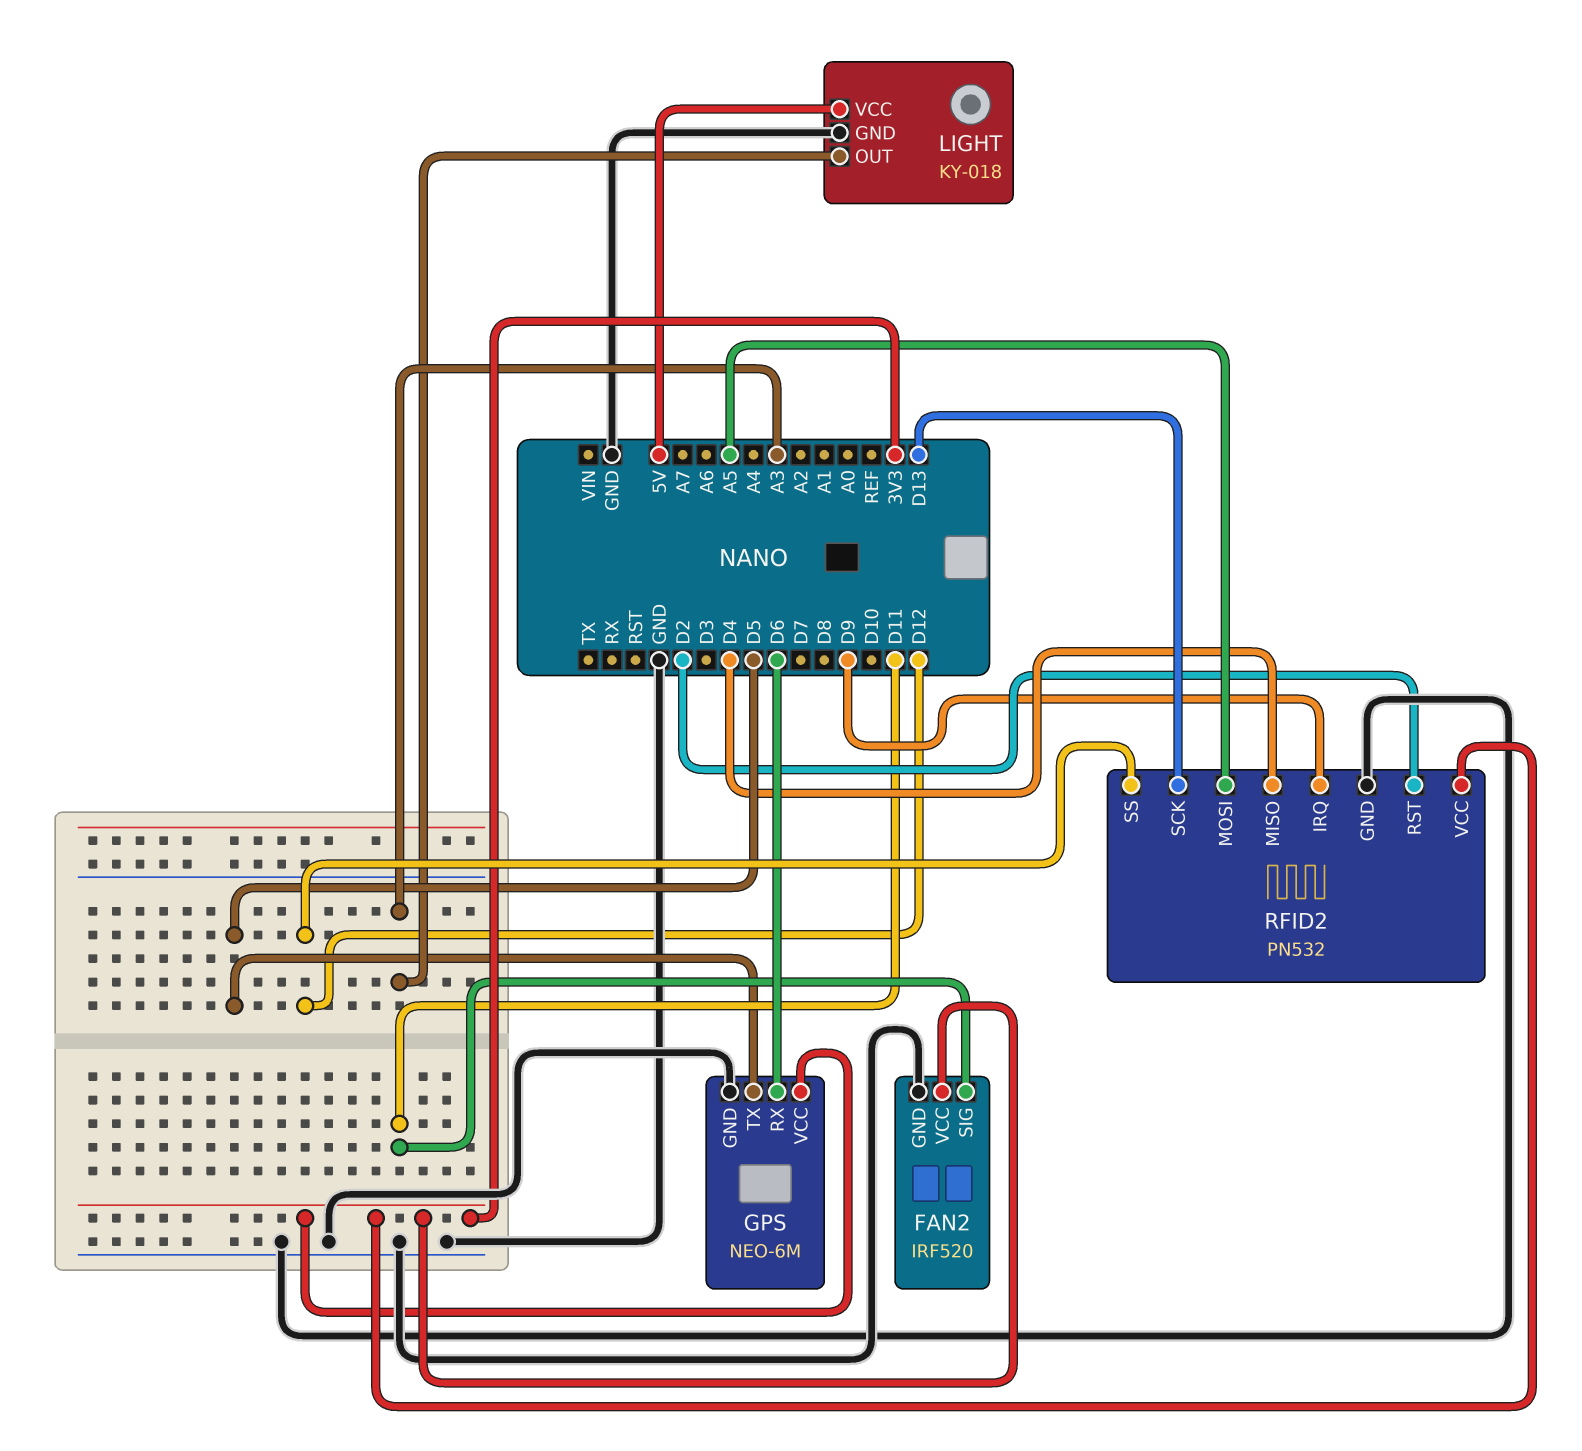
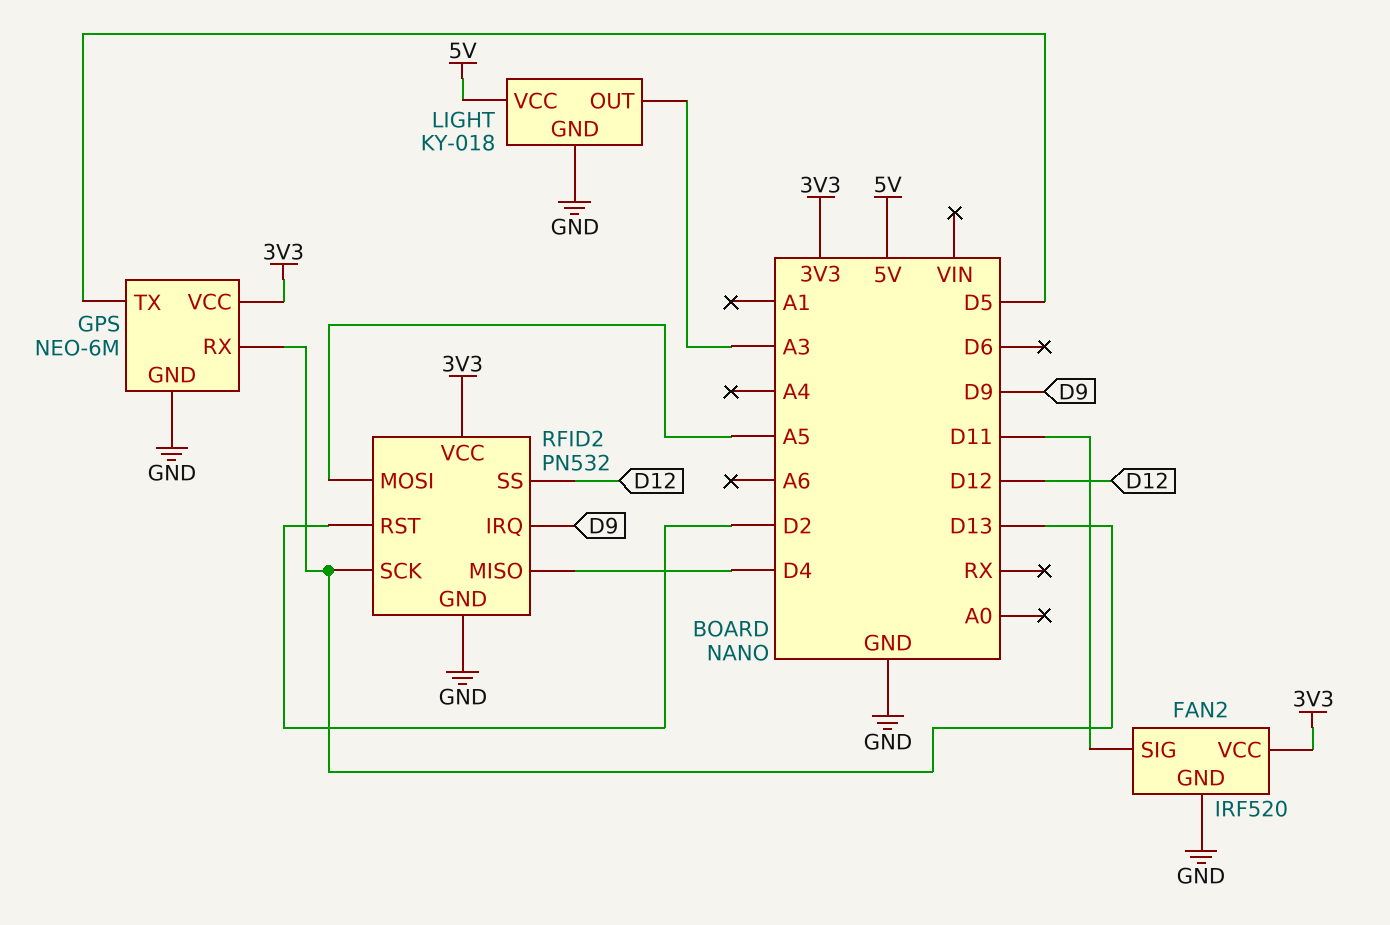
GPS pin RX: D6 -> D13

